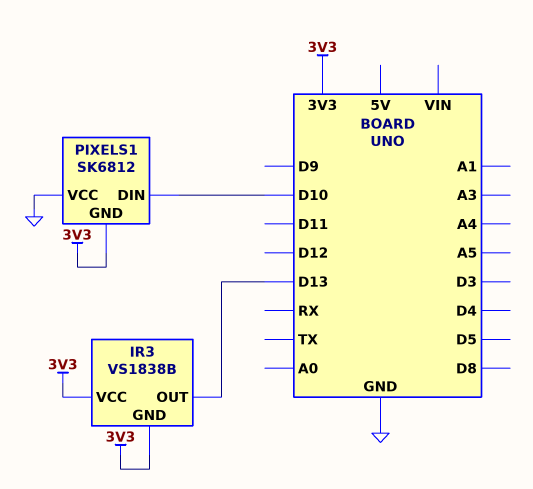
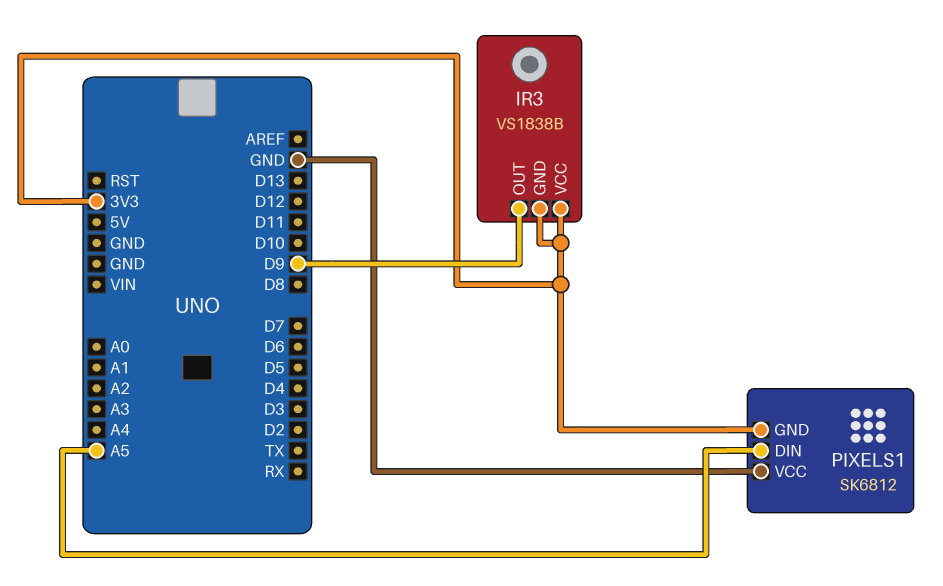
IR3 pin OUT: D13 -> D9
PIXELS1 pin DIN: D10 -> A5

